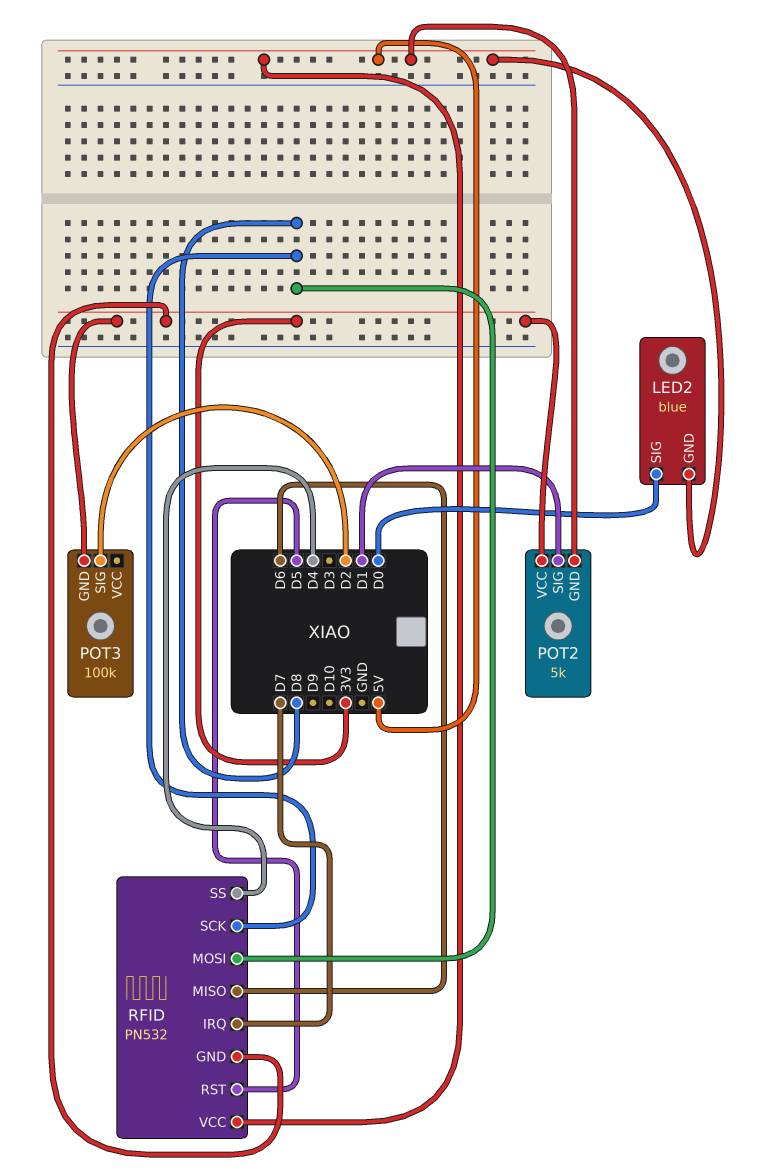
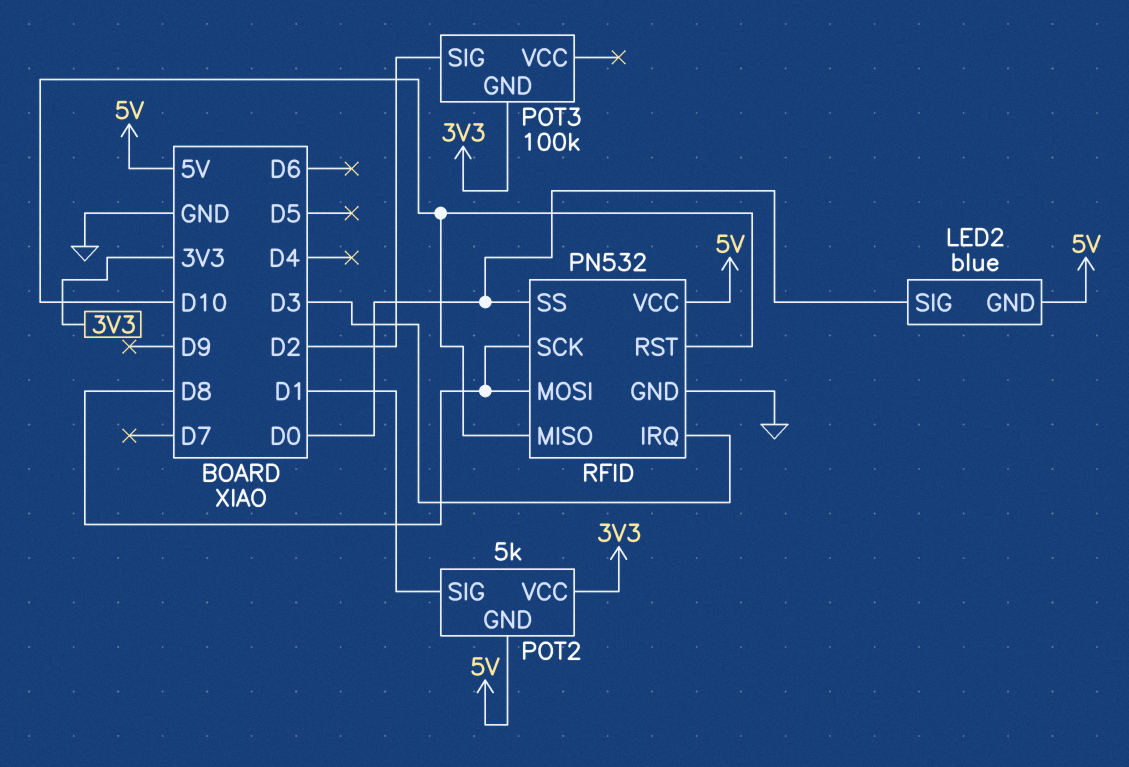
RFID pin GND: 3V3 -> GND
RFID pin IRQ: D7 -> D3
RFID pin MISO: D6 -> D10
RFID pin RST: D5 -> D10
RFID pin SS: D4 -> D0

